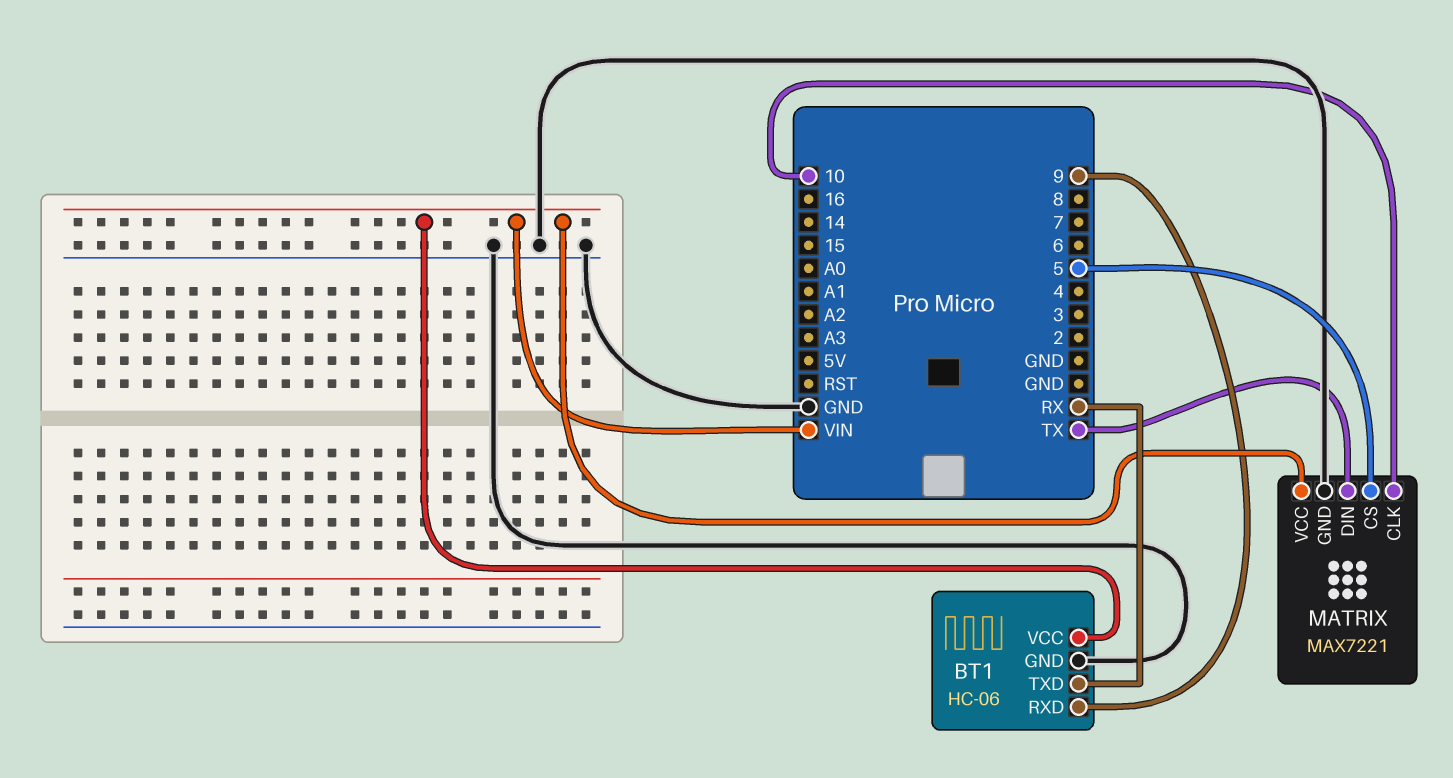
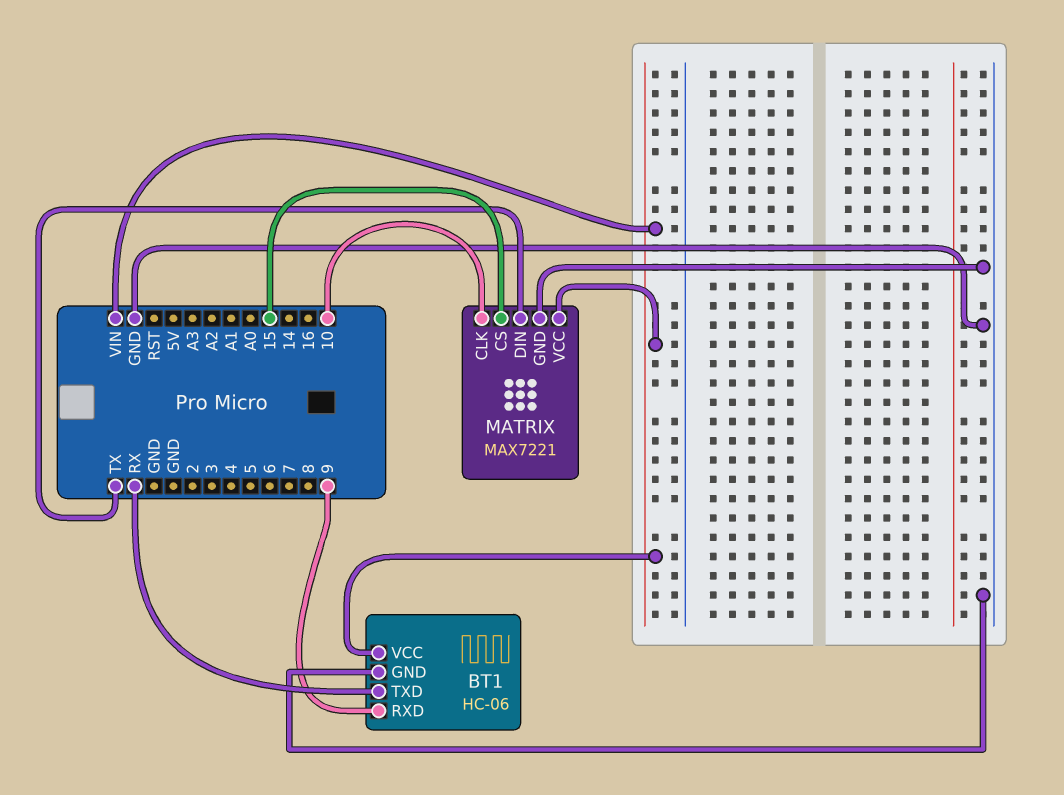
MATRIX pin CS: 5 -> 15

